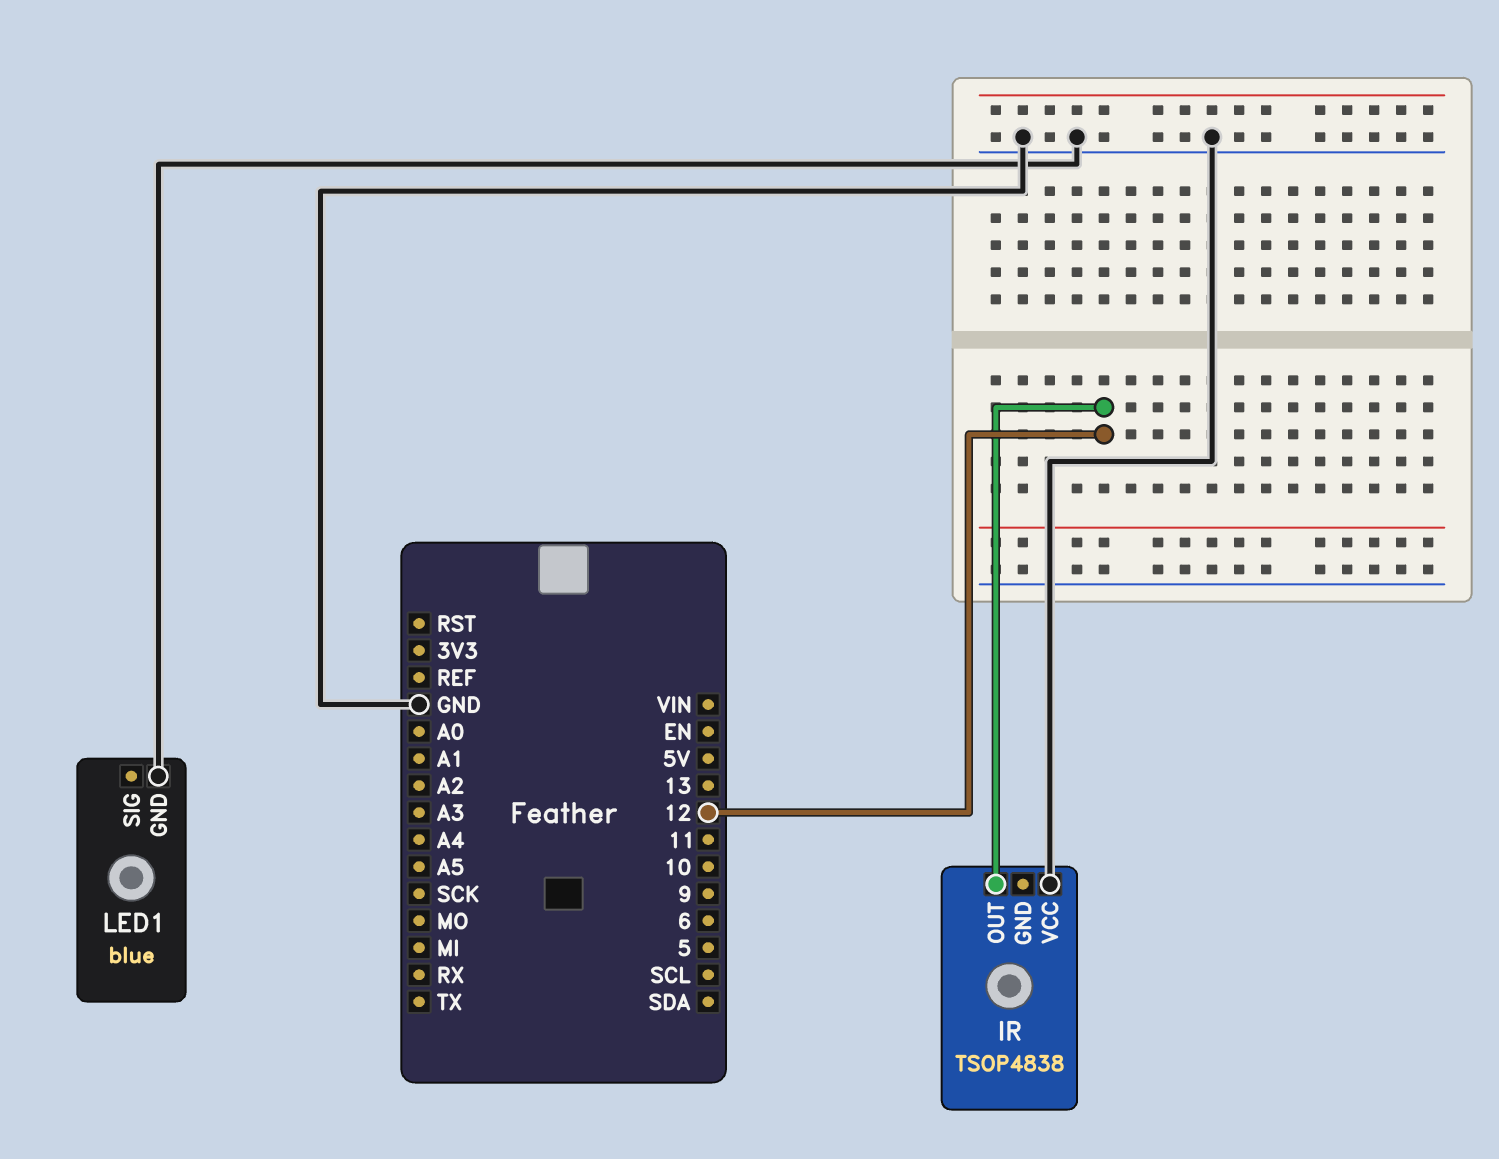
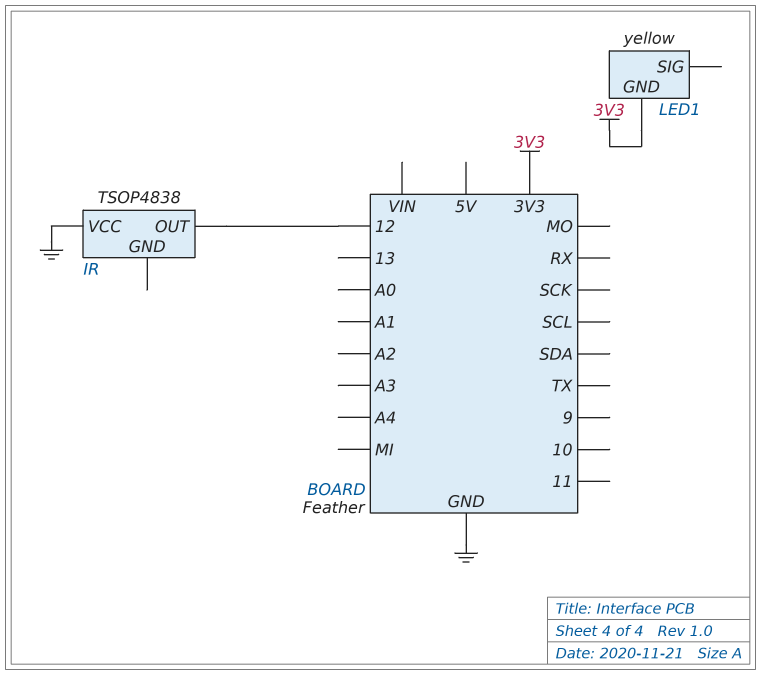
LED1: blue -> yellow
LED1 pin GND: GND -> 3V3

